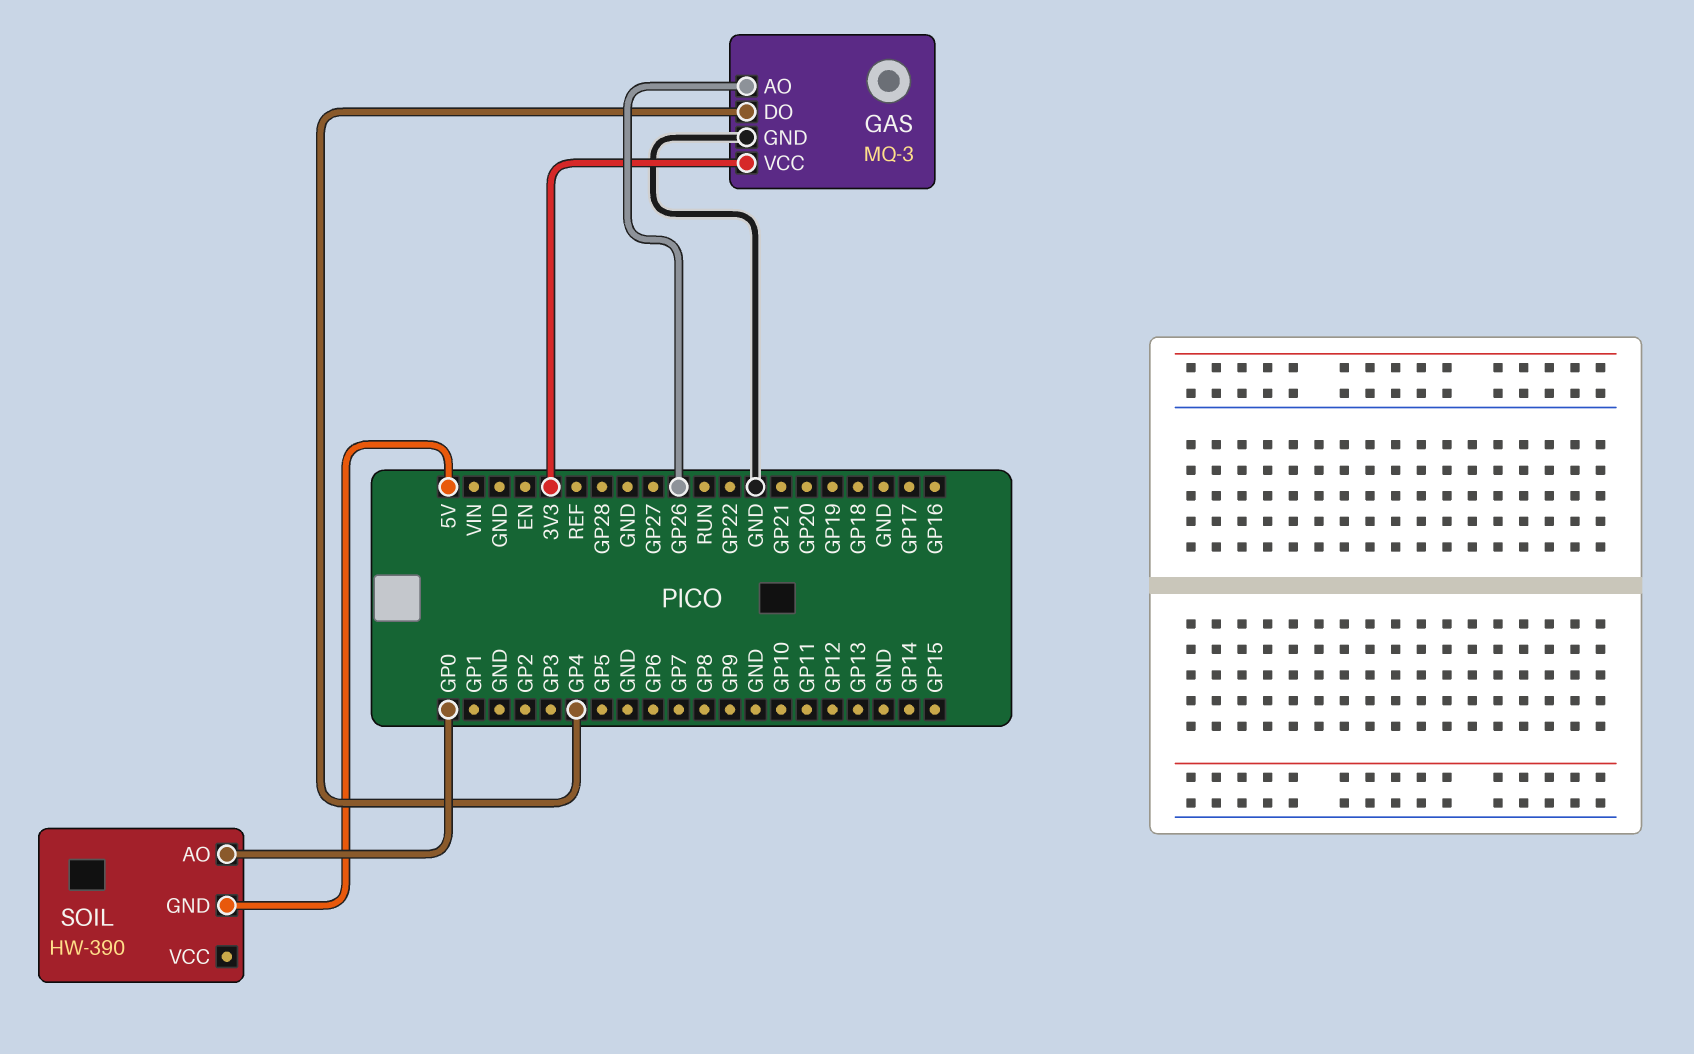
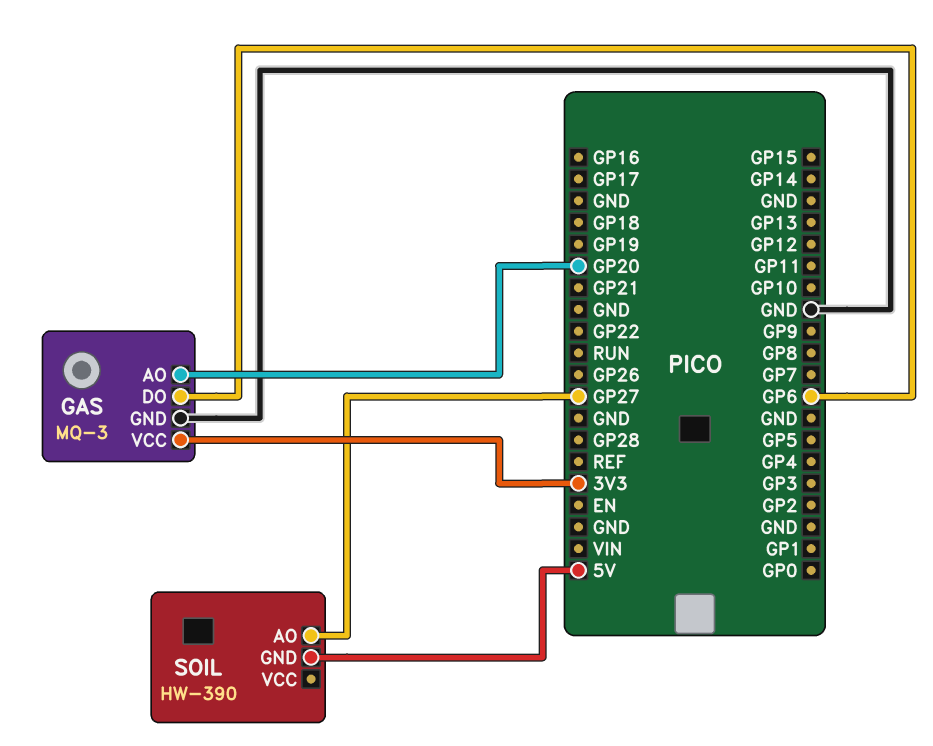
GAS pin AO: GP26 -> GP20
GAS pin DO: GP4 -> GP6
SOIL pin AO: GP0 -> GP27

